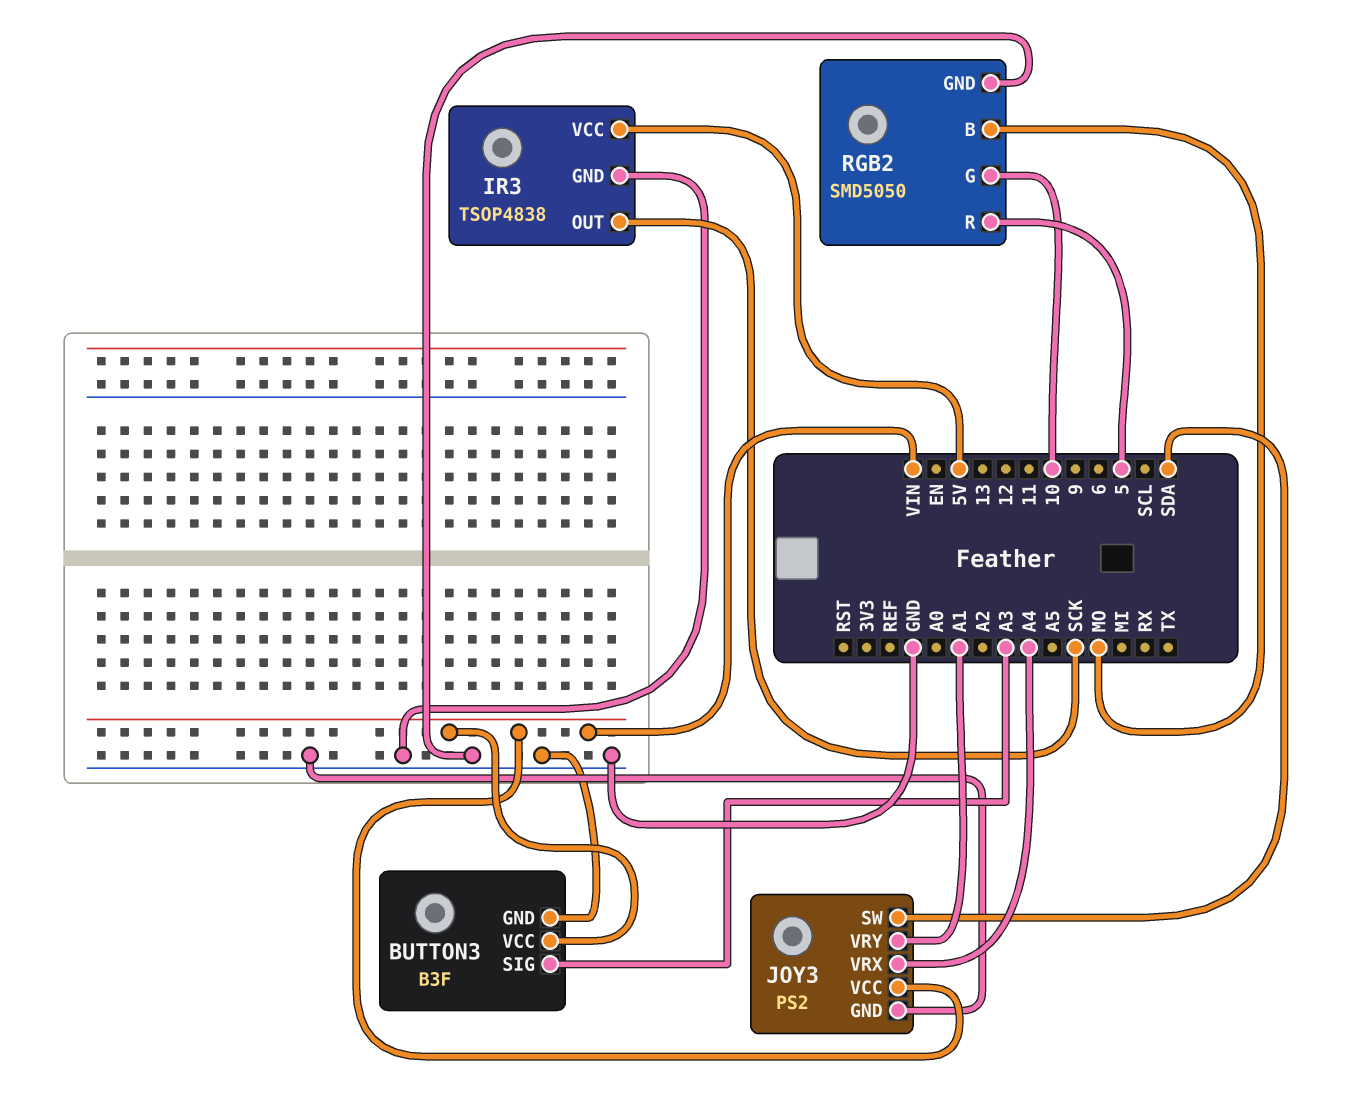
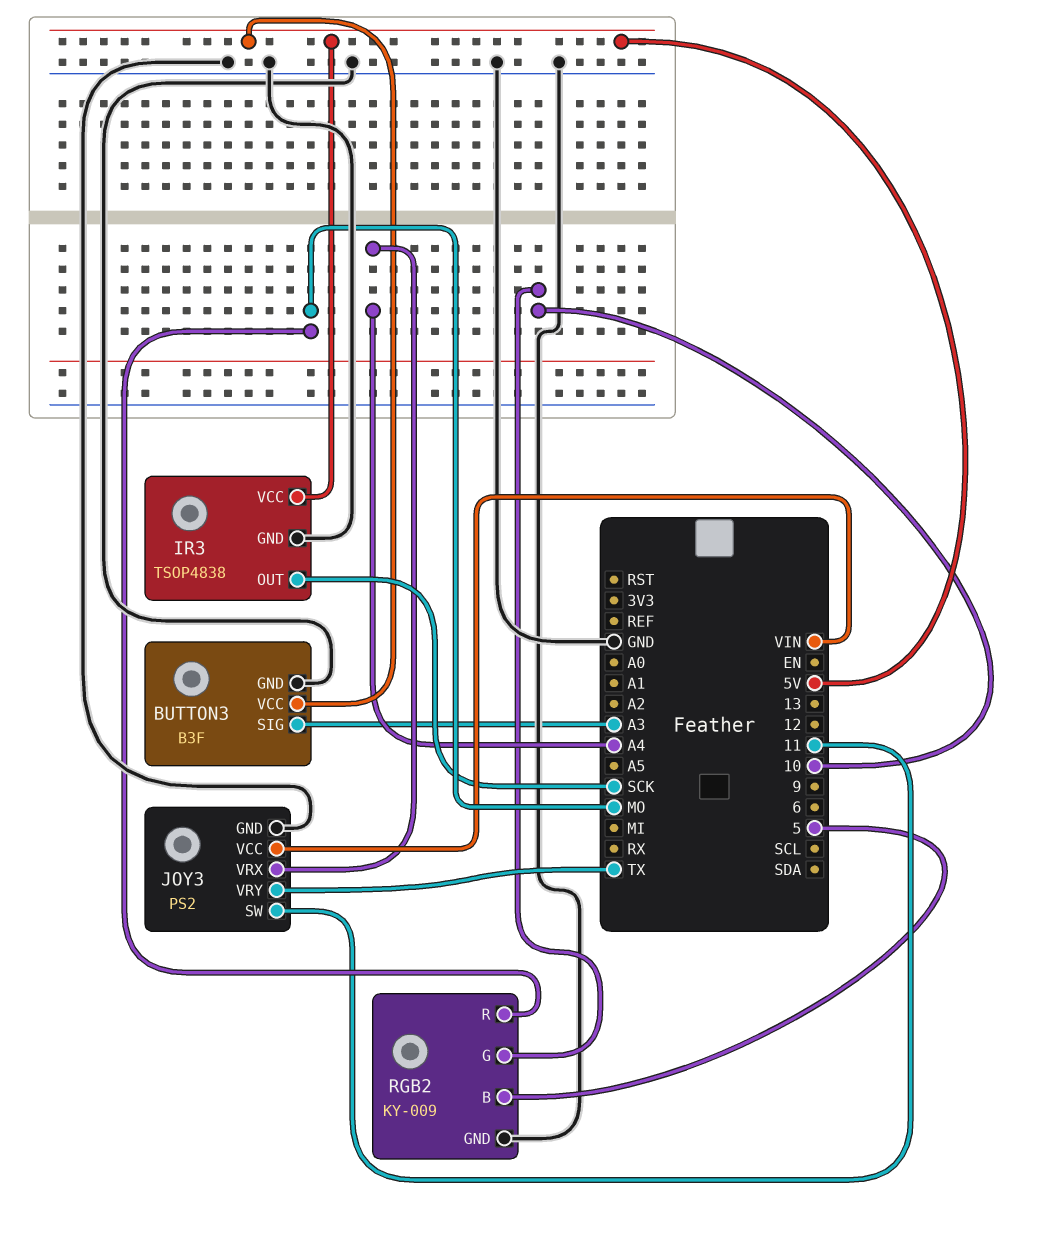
BUTTON3 pin VCC: VIN -> 5V
JOY3 pin SW: SDA -> 11
JOY3 pin VRY: A1 -> TX
RGB2: SMD5050 -> KY-009
RGB2 pin B: MO -> 5
RGB2 pin R: 5 -> MO

